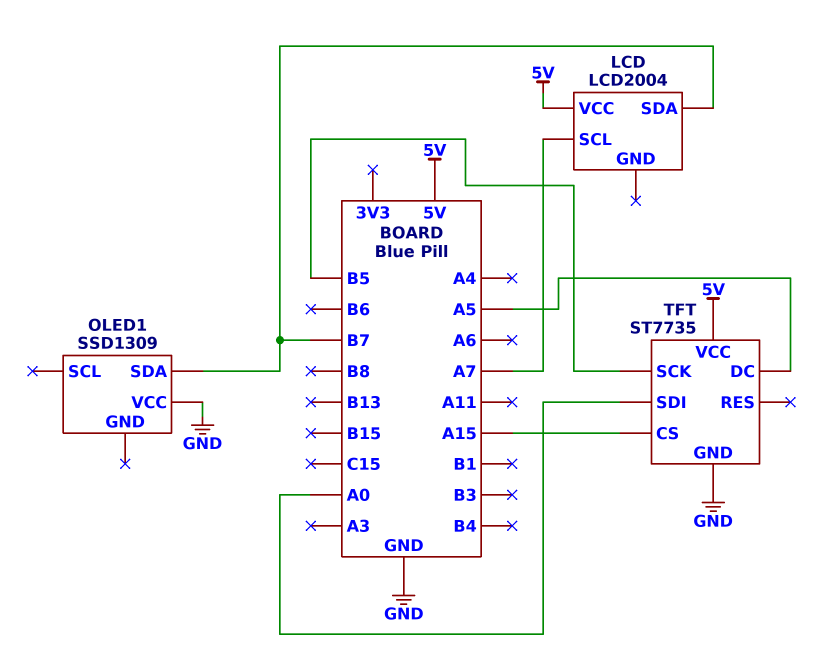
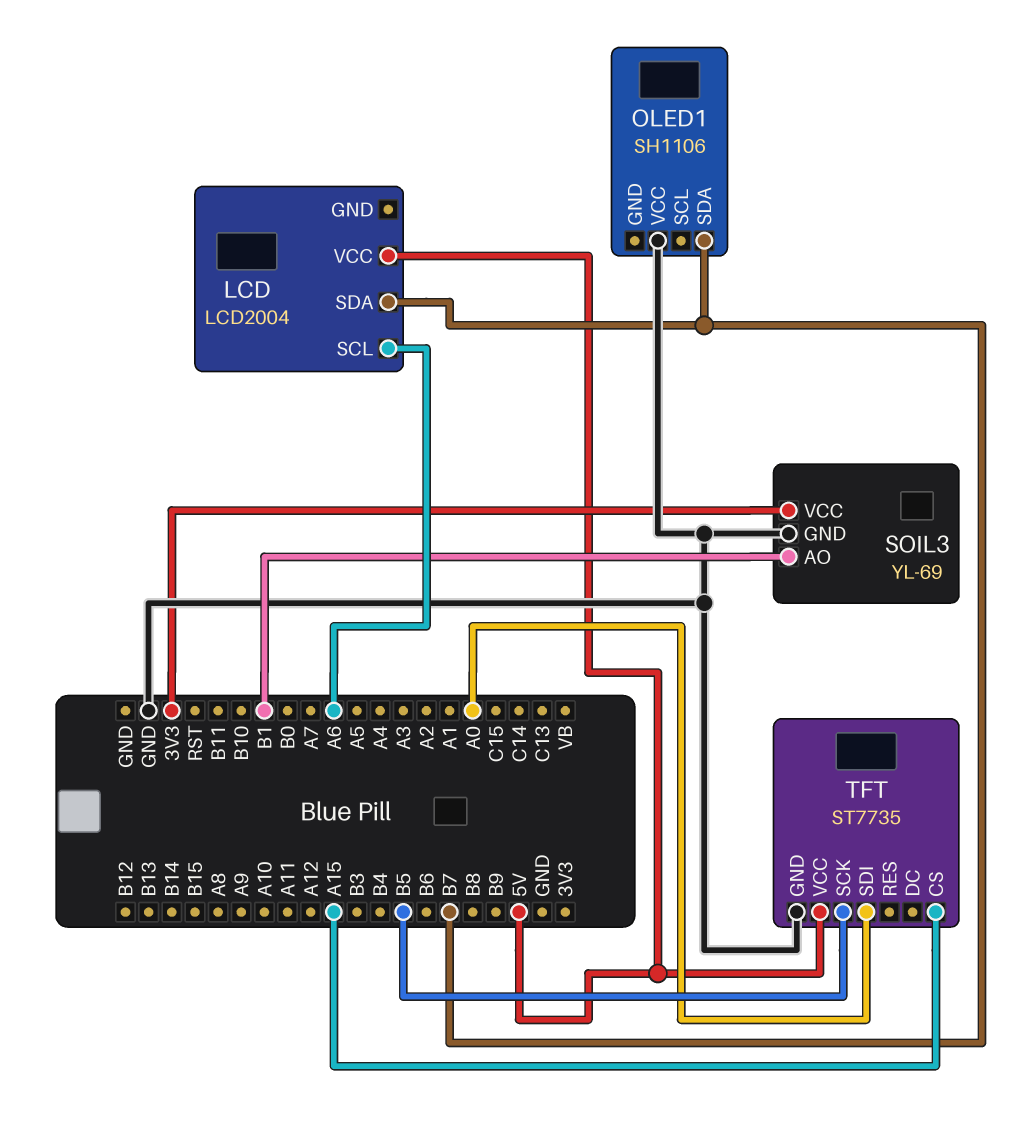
LCD pin SCL: A7 -> A6
OLED1: SSD1309 -> SH1106
SOIL3: none -> YL-69
SOIL3 pin AO: none -> B1
SOIL3 pin GND: none -> GND
SOIL3 pin VCC: none -> 3V3
TFT pin DC: A5 -> none

